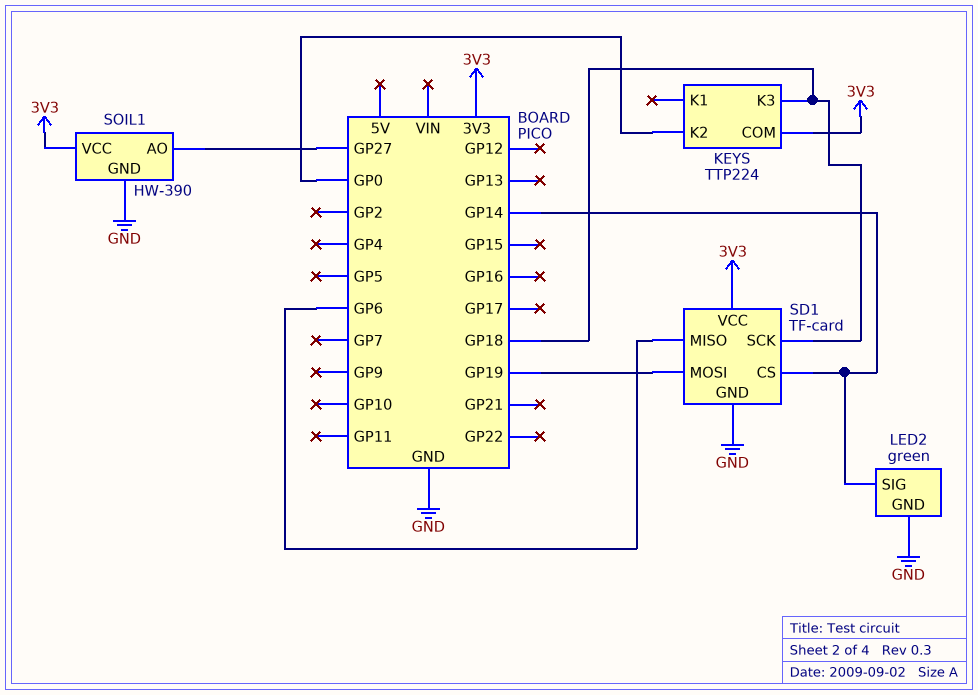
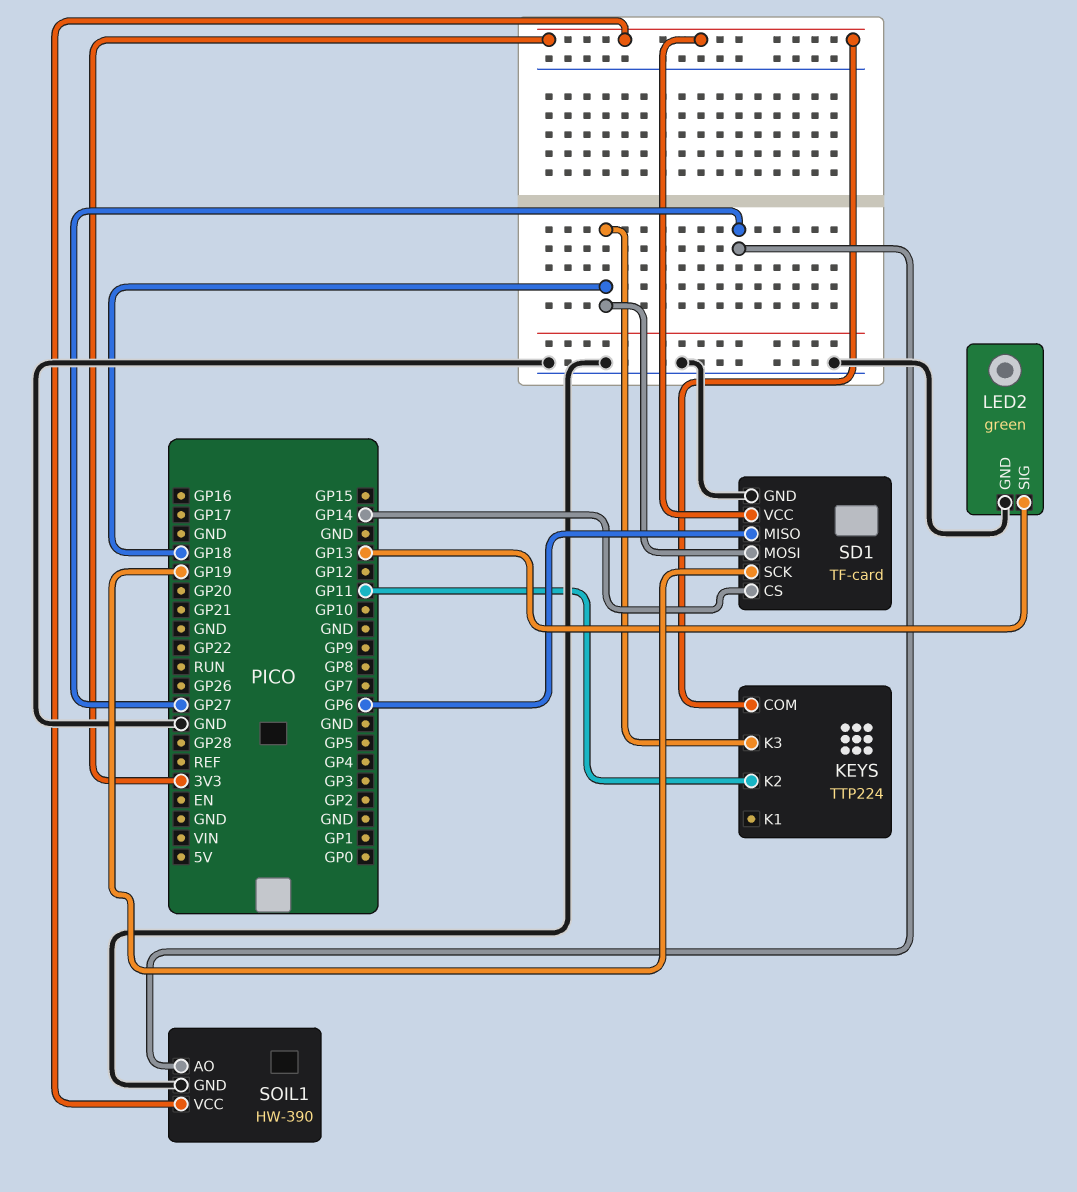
KEYS pin K2: GP0 -> GP11
LED2 pin SIG: GP14 -> GP13
SD1 pin MOSI: GP19 -> GP18
SD1 pin SCK: GP18 -> GP19

